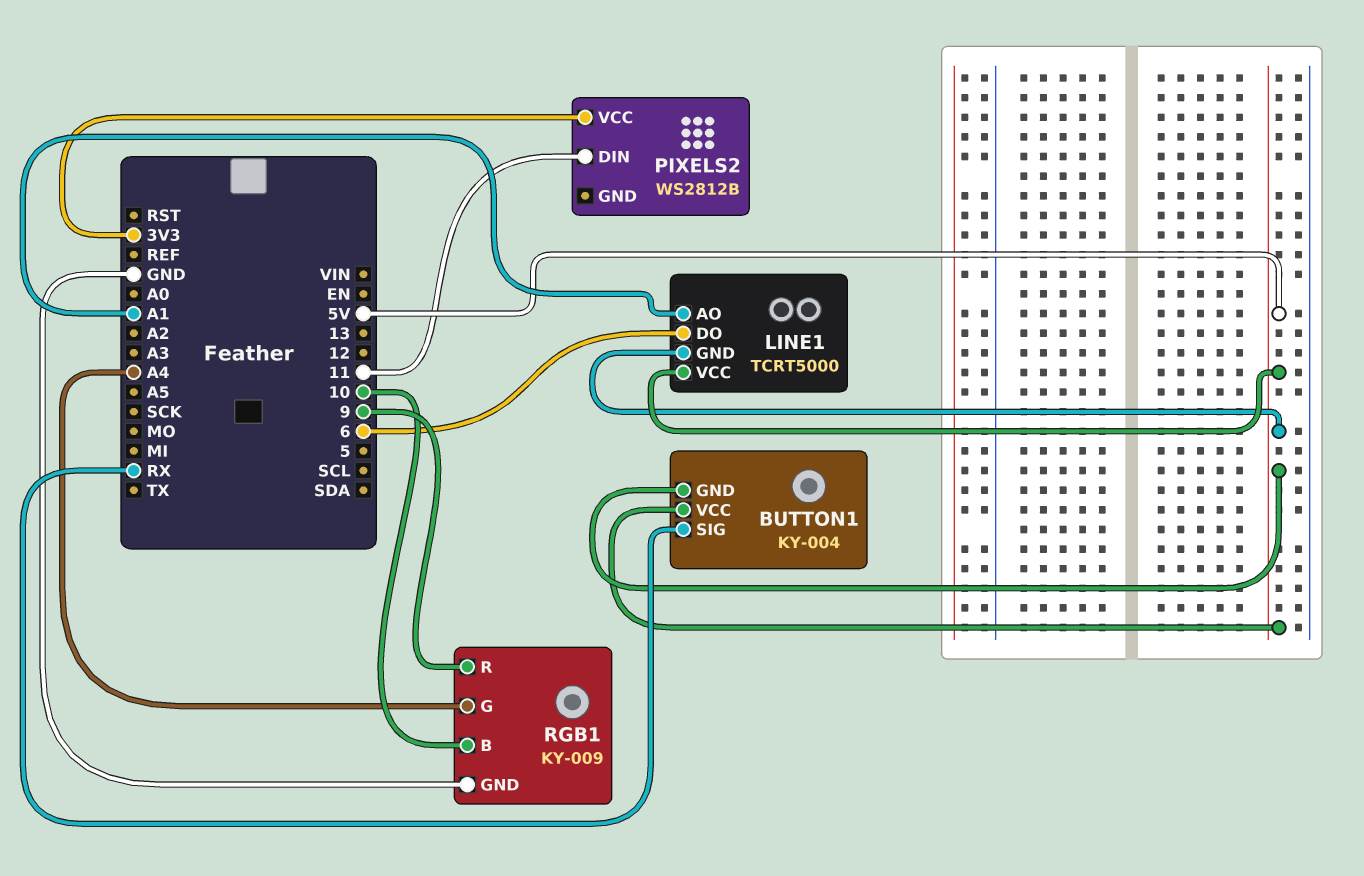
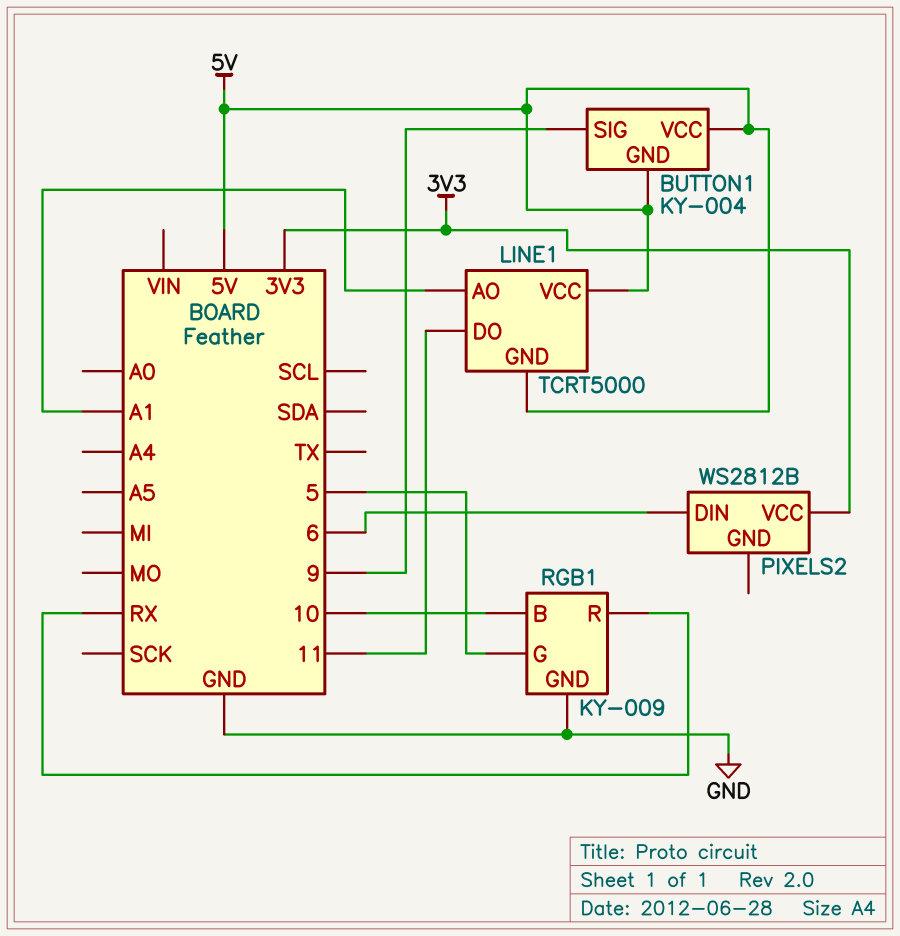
BUTTON1 pin SIG: RX -> 9
LINE1 pin DO: 6 -> 11
PIXELS2 pin DIN: 11 -> 6
RGB1 pin G: A4 -> 5
RGB1 pin R: 9 -> RX

